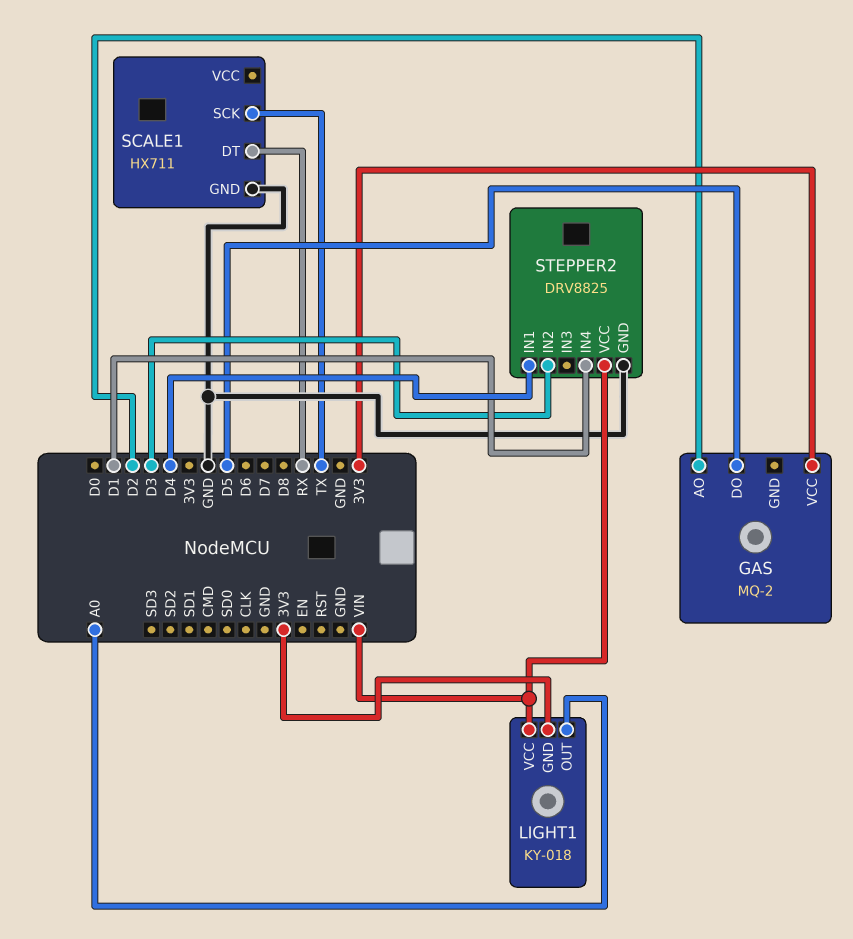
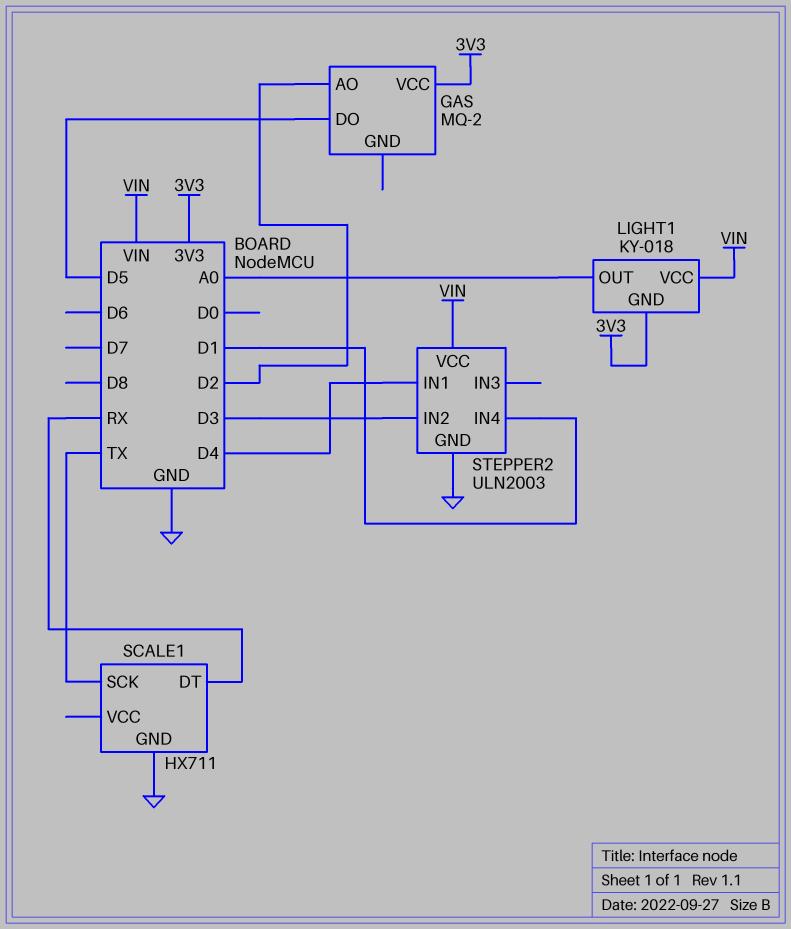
STEPPER2: DRV8825 -> ULN2003

